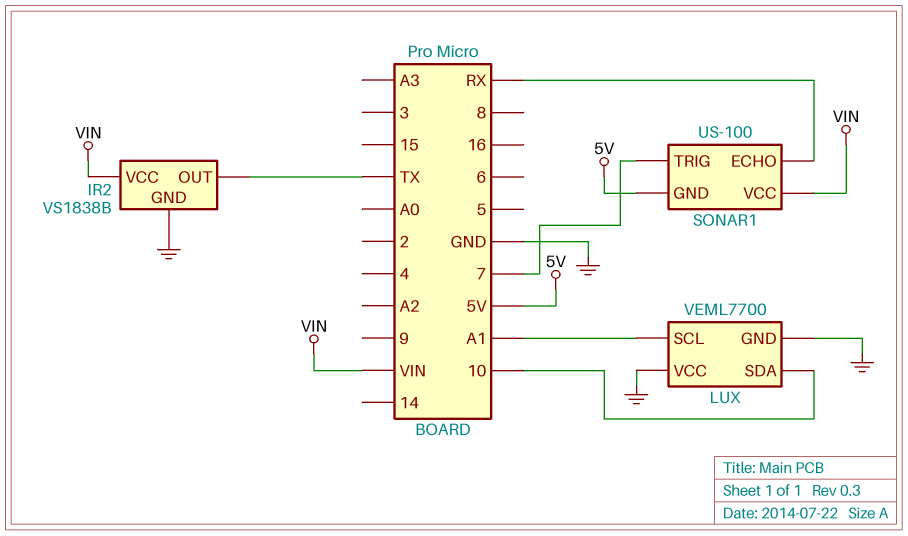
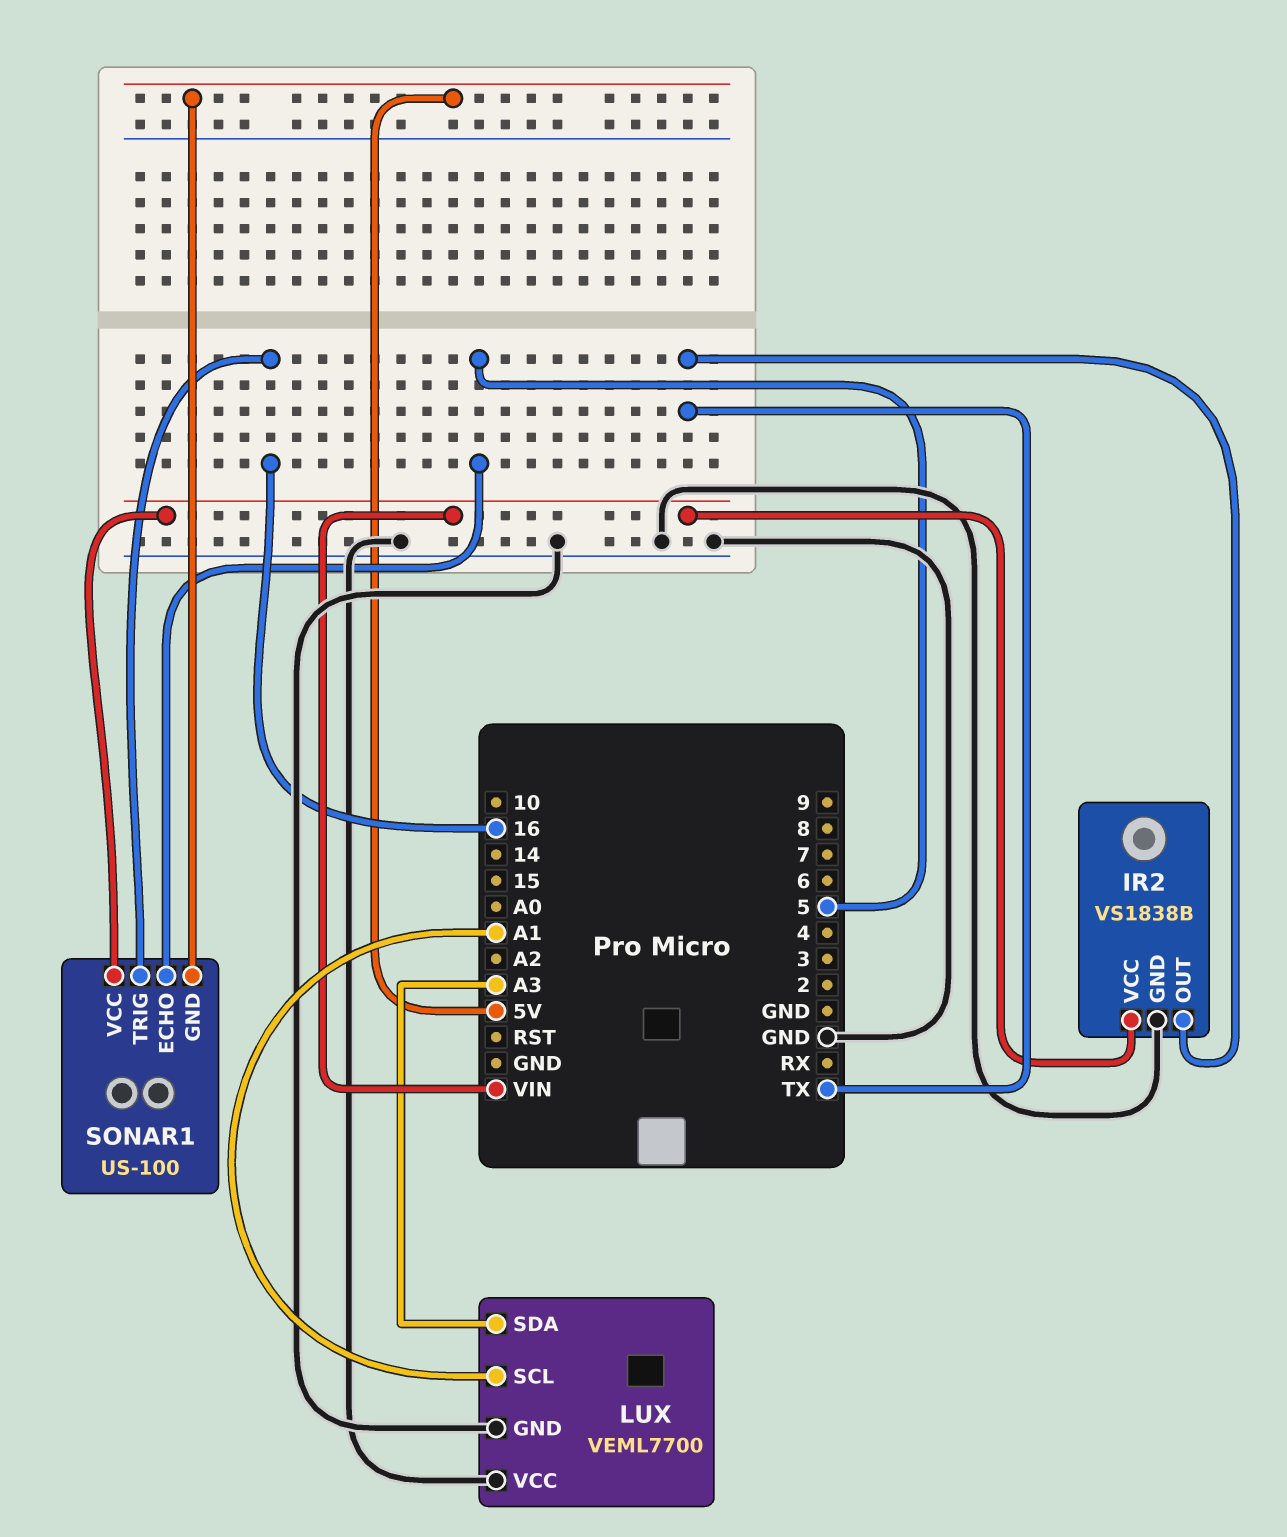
LUX pin SDA: 10 -> A3
SONAR1 pin ECHO: RX -> 5
SONAR1 pin TRIG: 7 -> 16

